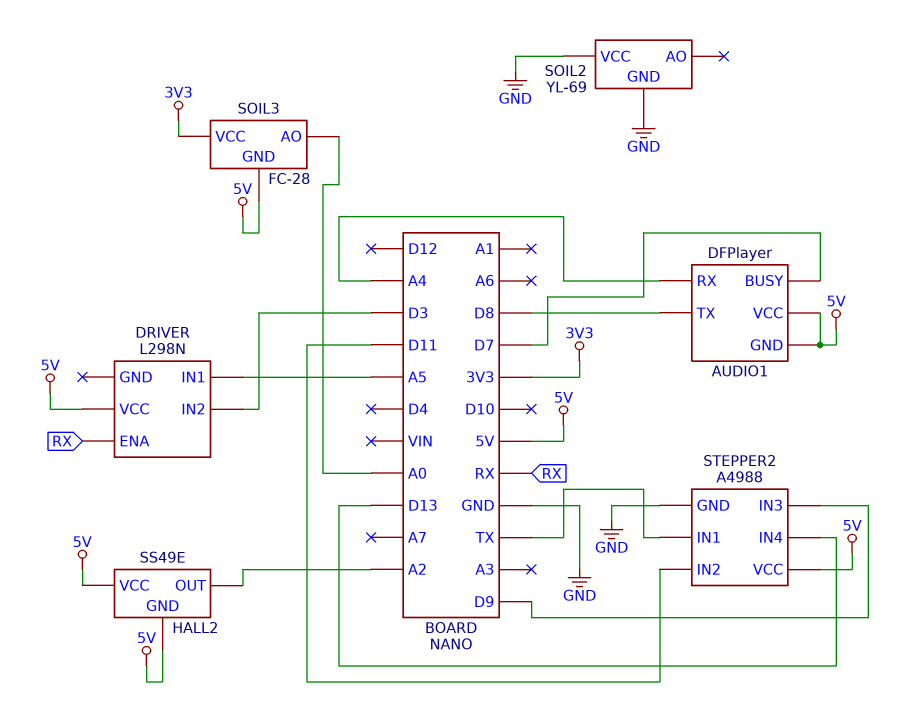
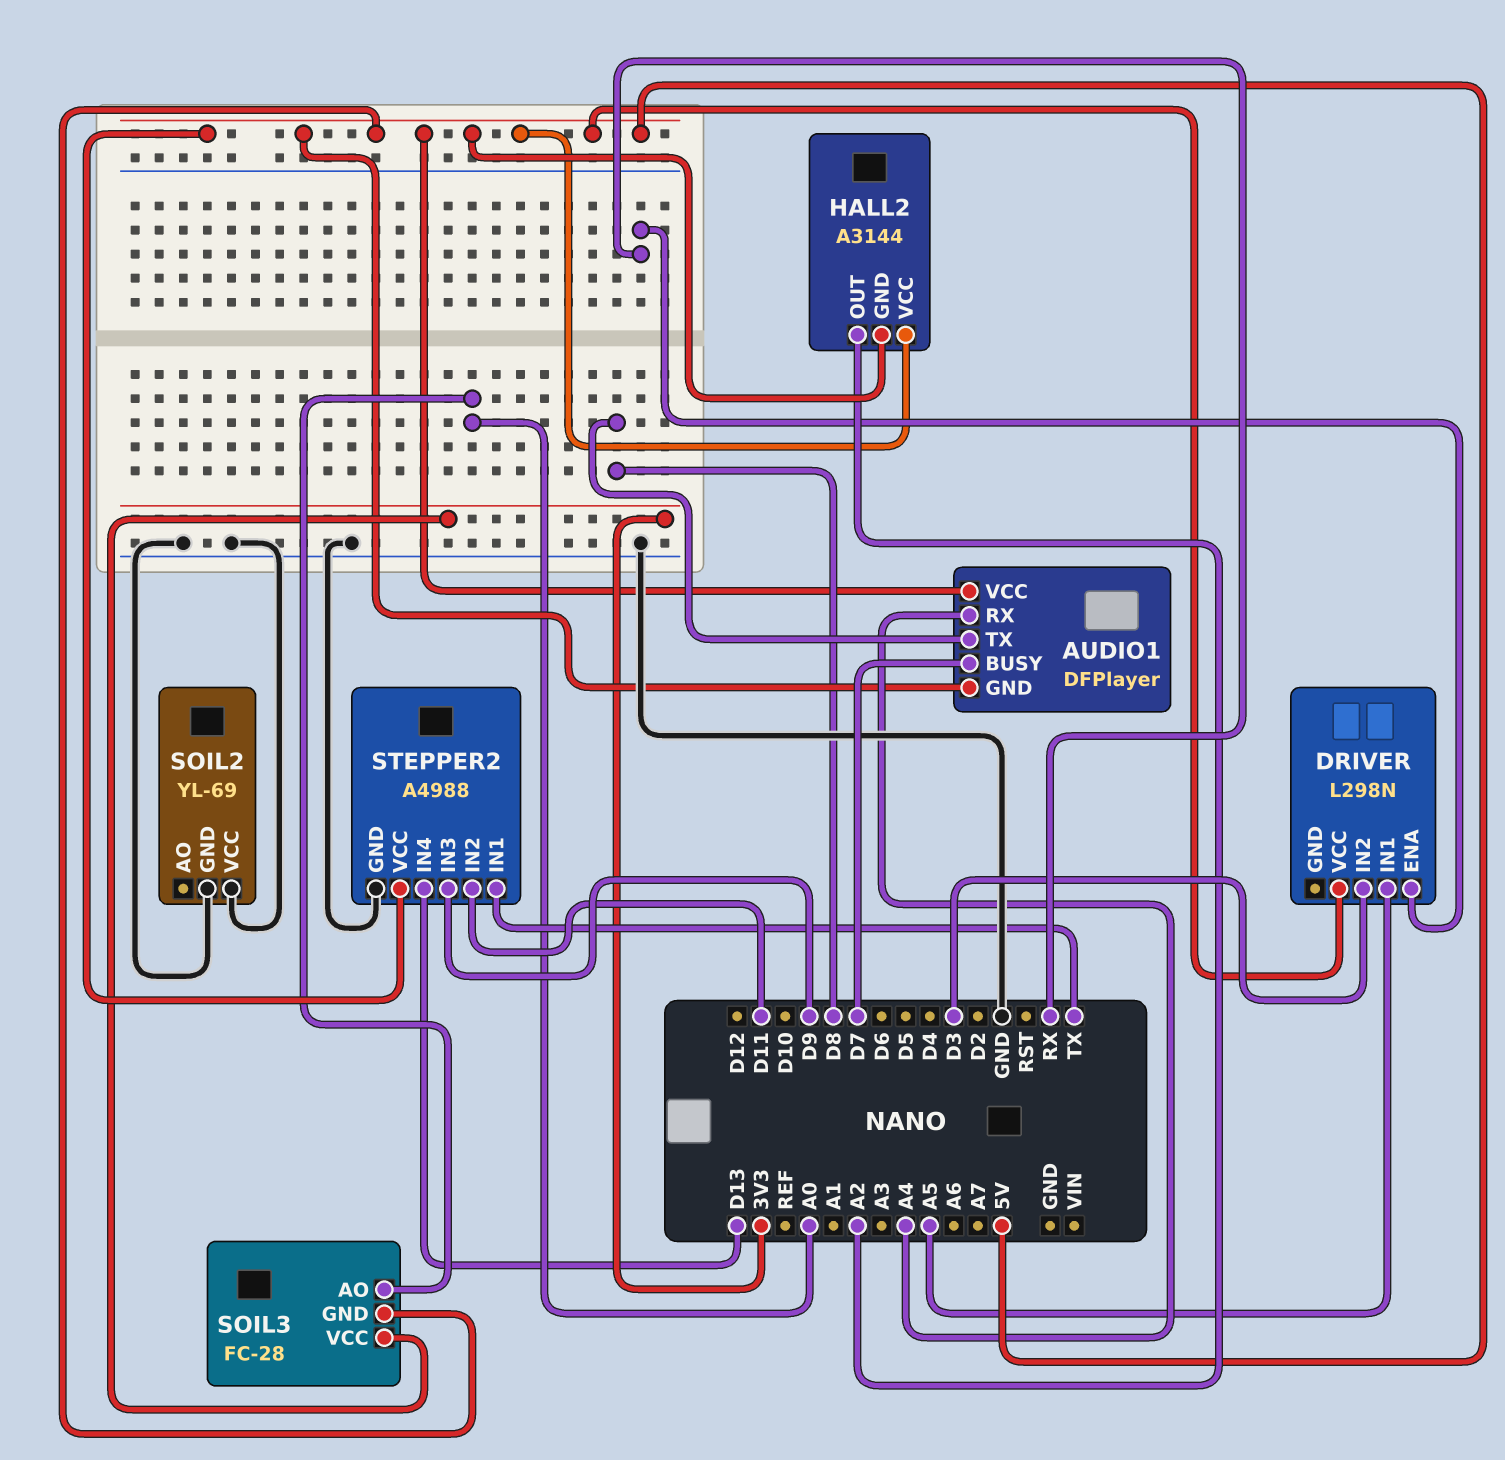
HALL2: SS49E -> A3144

